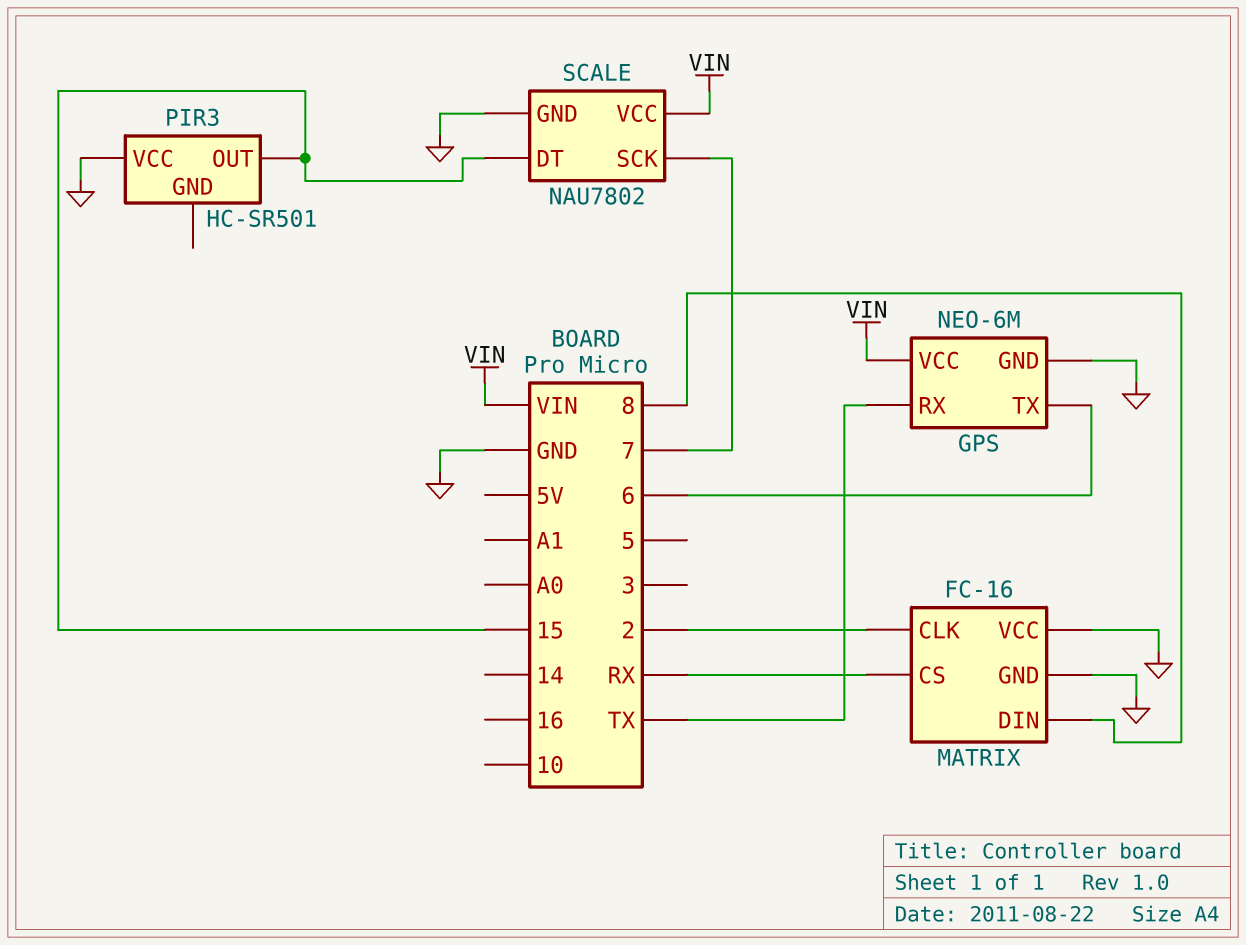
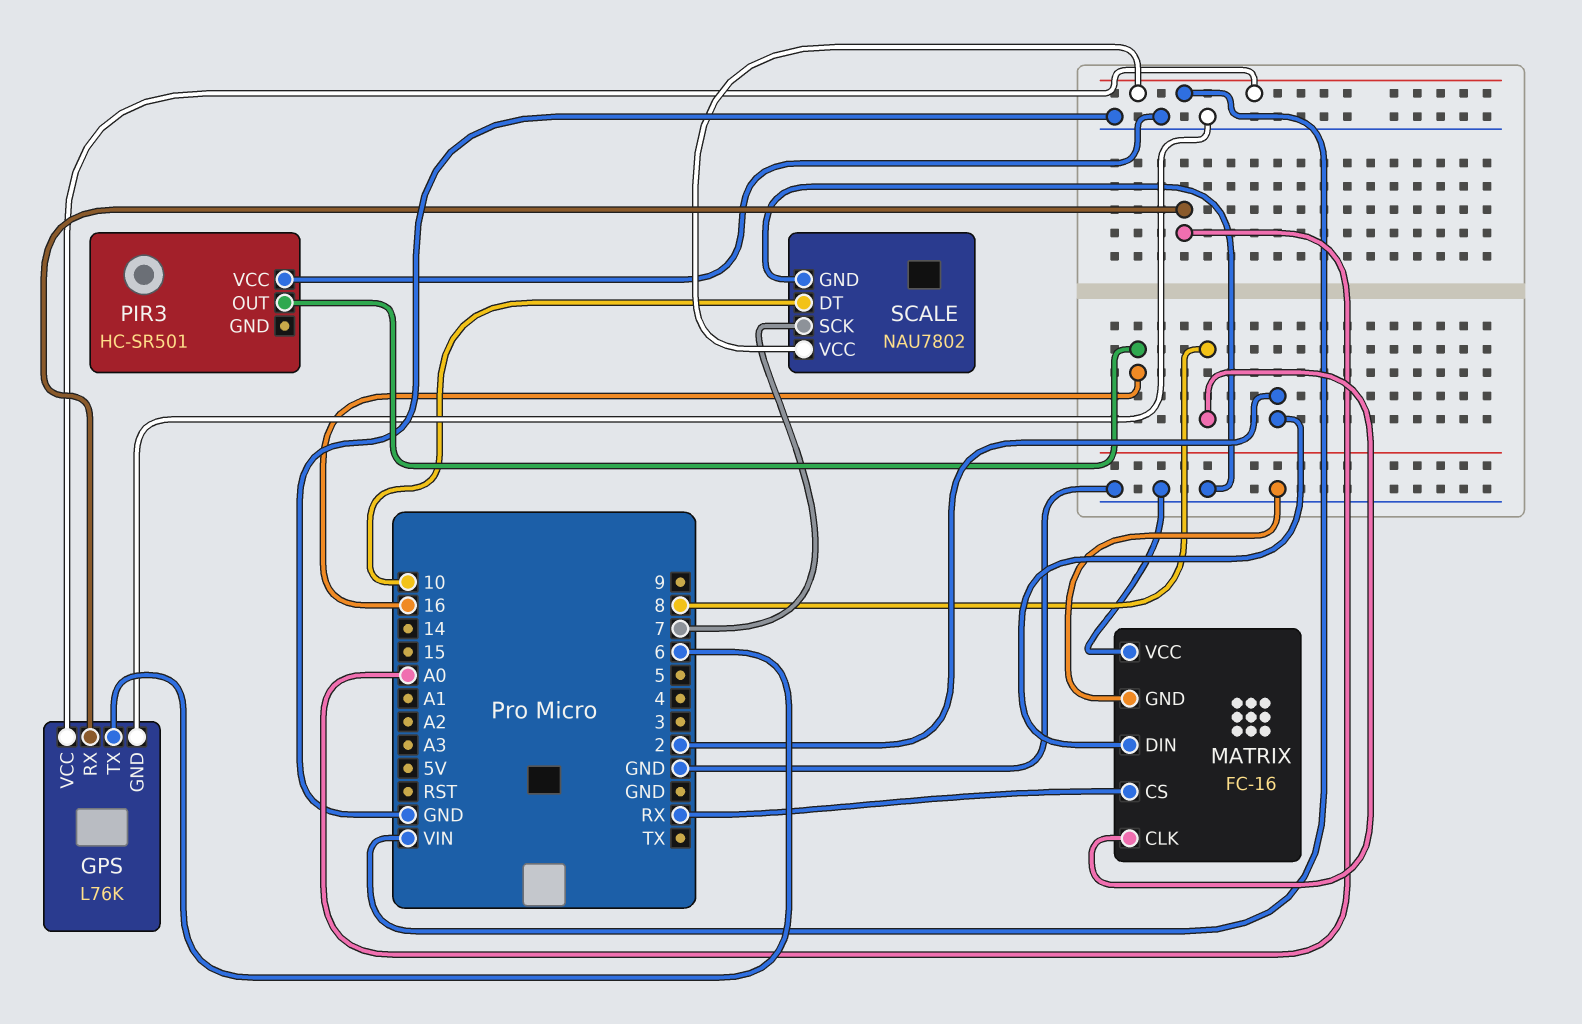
GPS: NEO-6M -> L76K
GPS pin RX: TX -> A0
MATRIX pin CLK: 2 -> 8
MATRIX pin DIN: 8 -> 2
PIR3 pin OUT: 15 -> 16
SCALE pin DT: 15 -> 10

